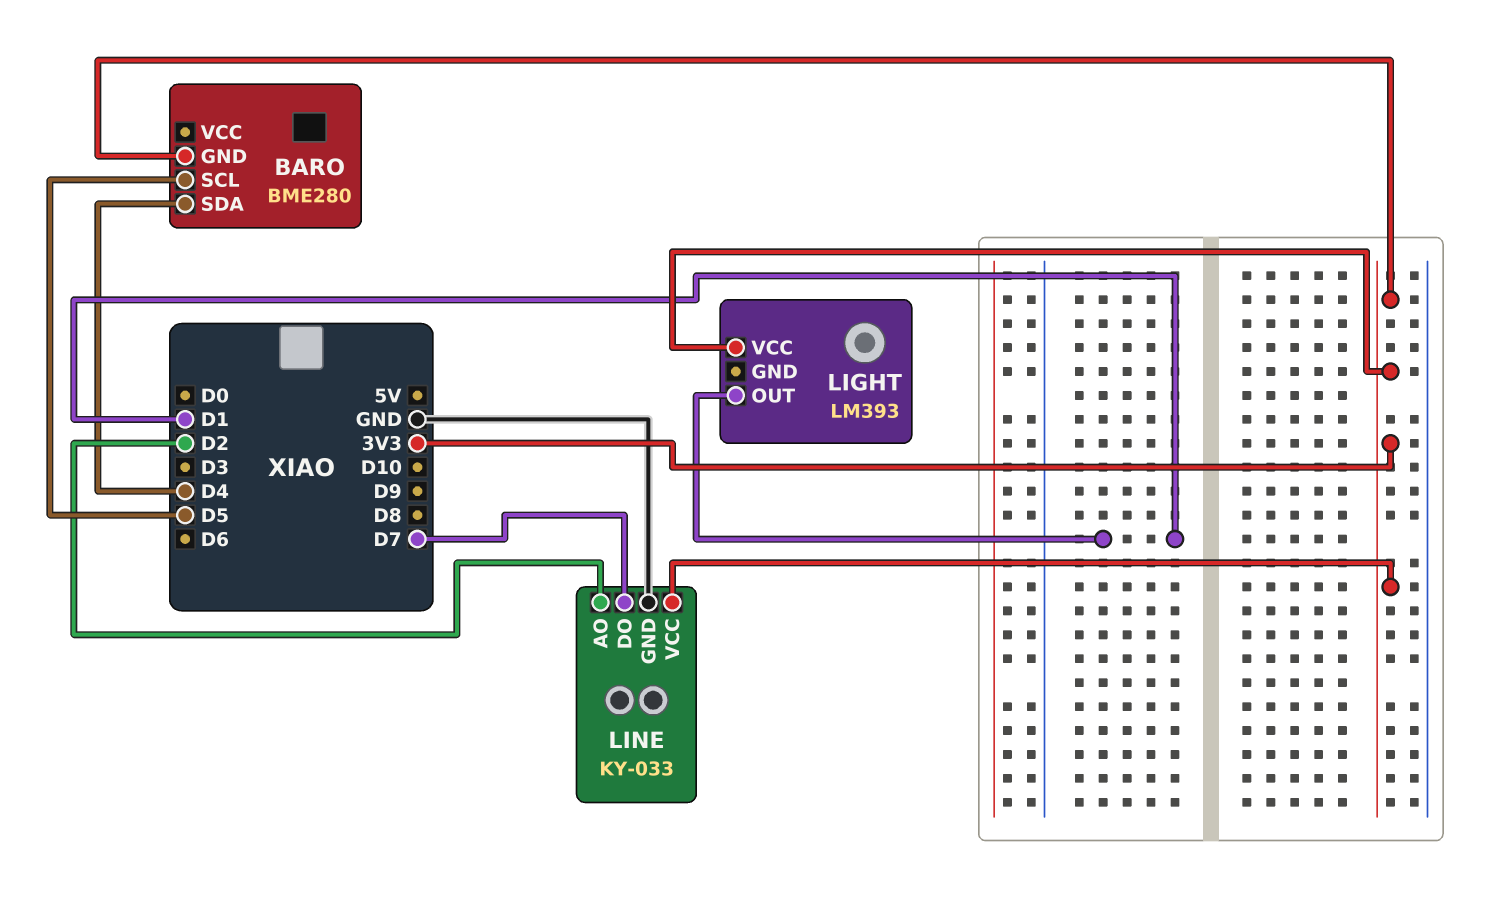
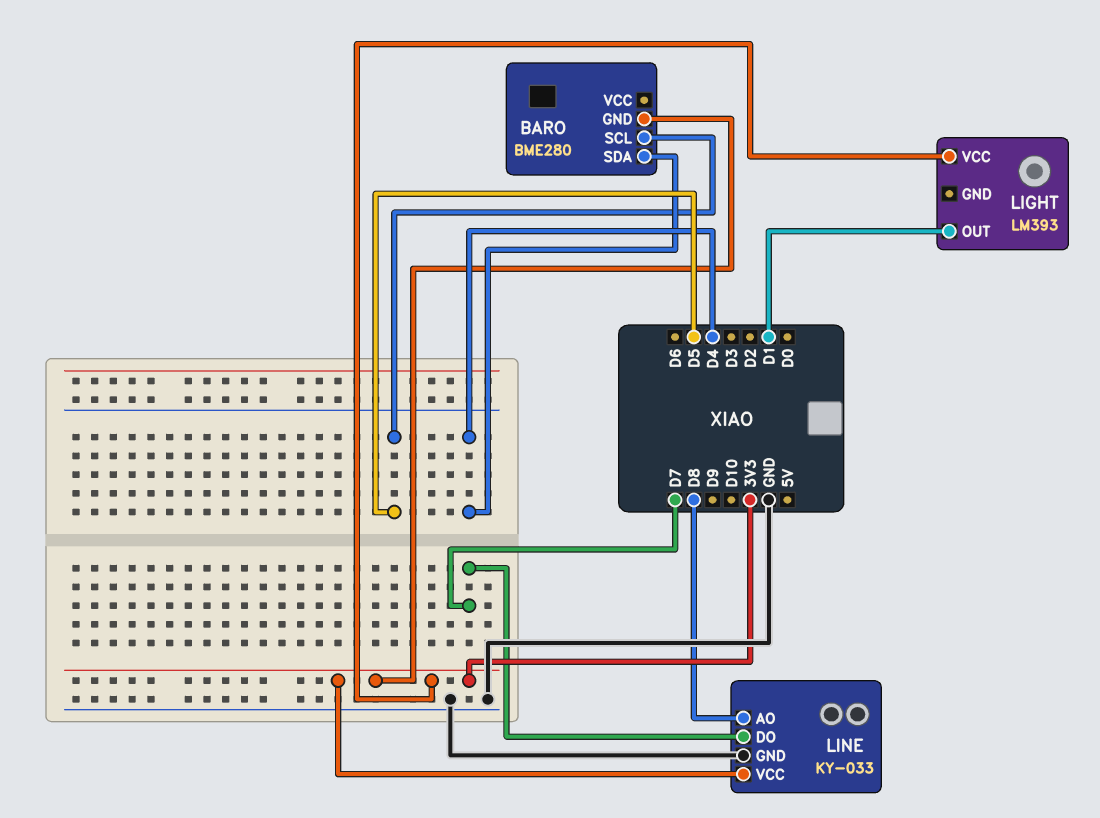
LINE pin AO: D2 -> D8

